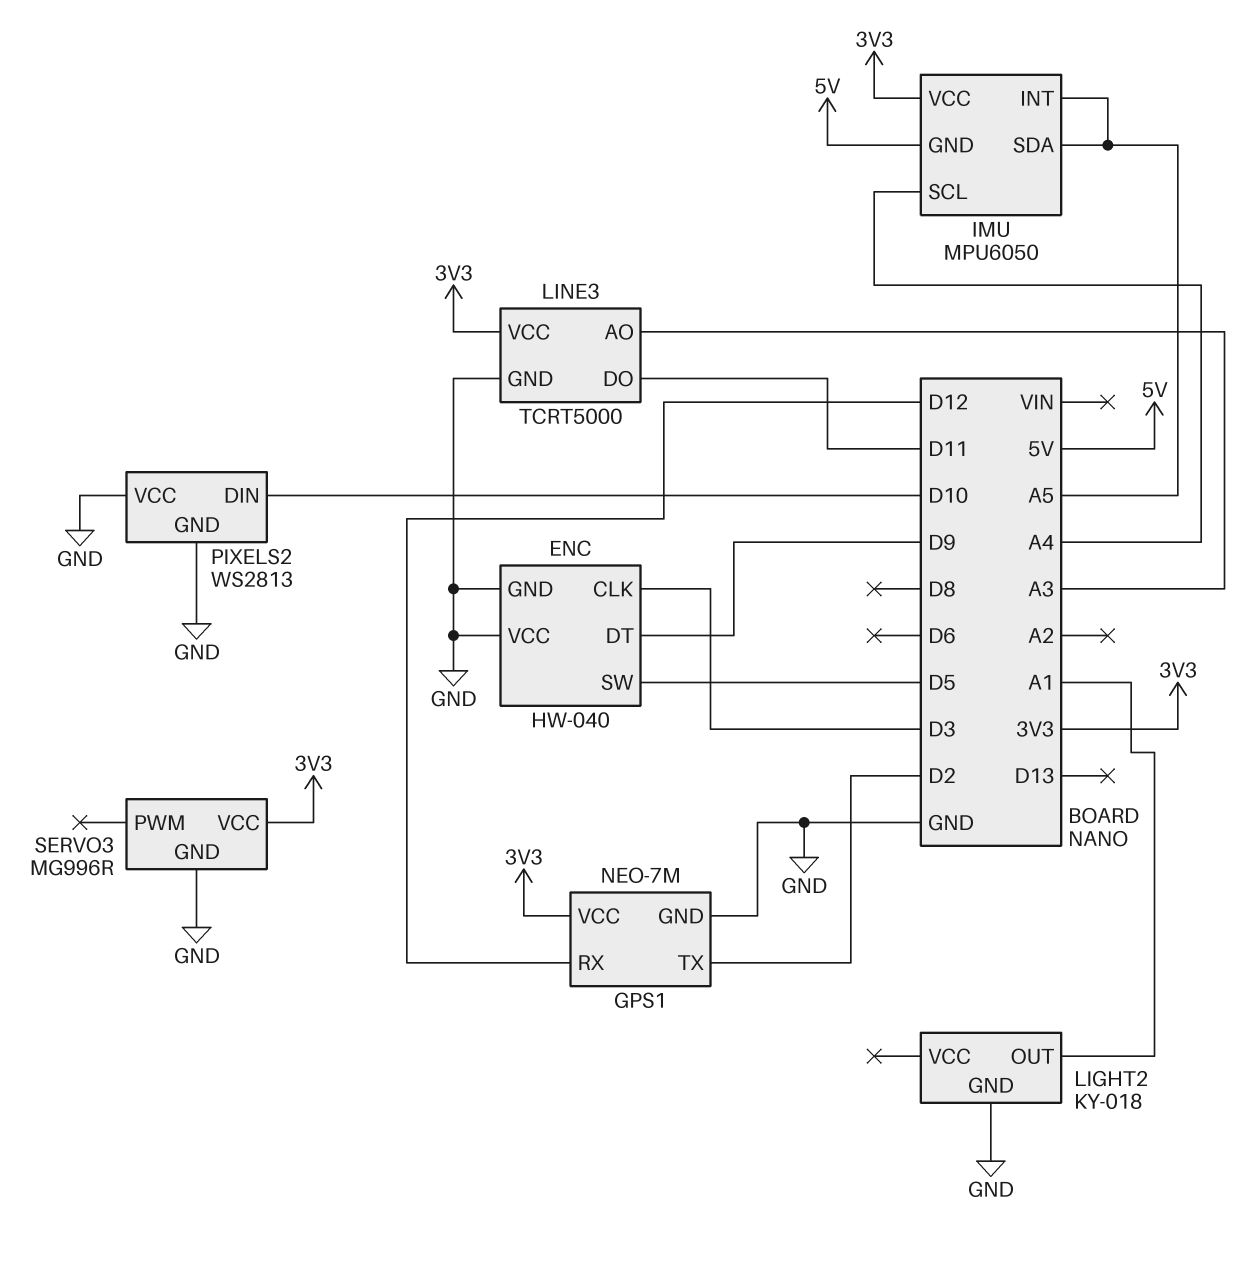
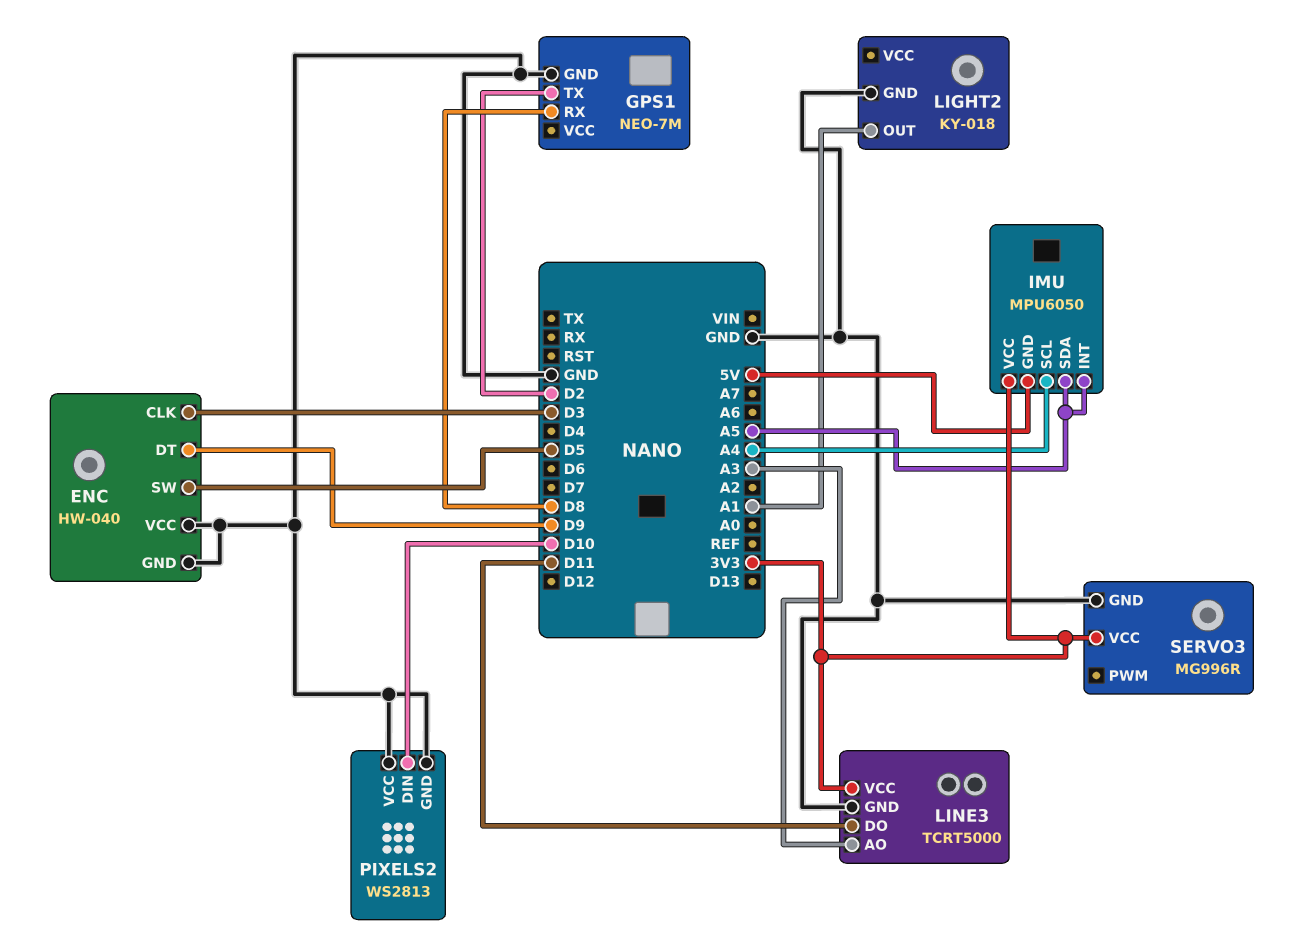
GPS1 pin RX: D12 -> D8
GPS1 pin VCC: 3V3 -> none

